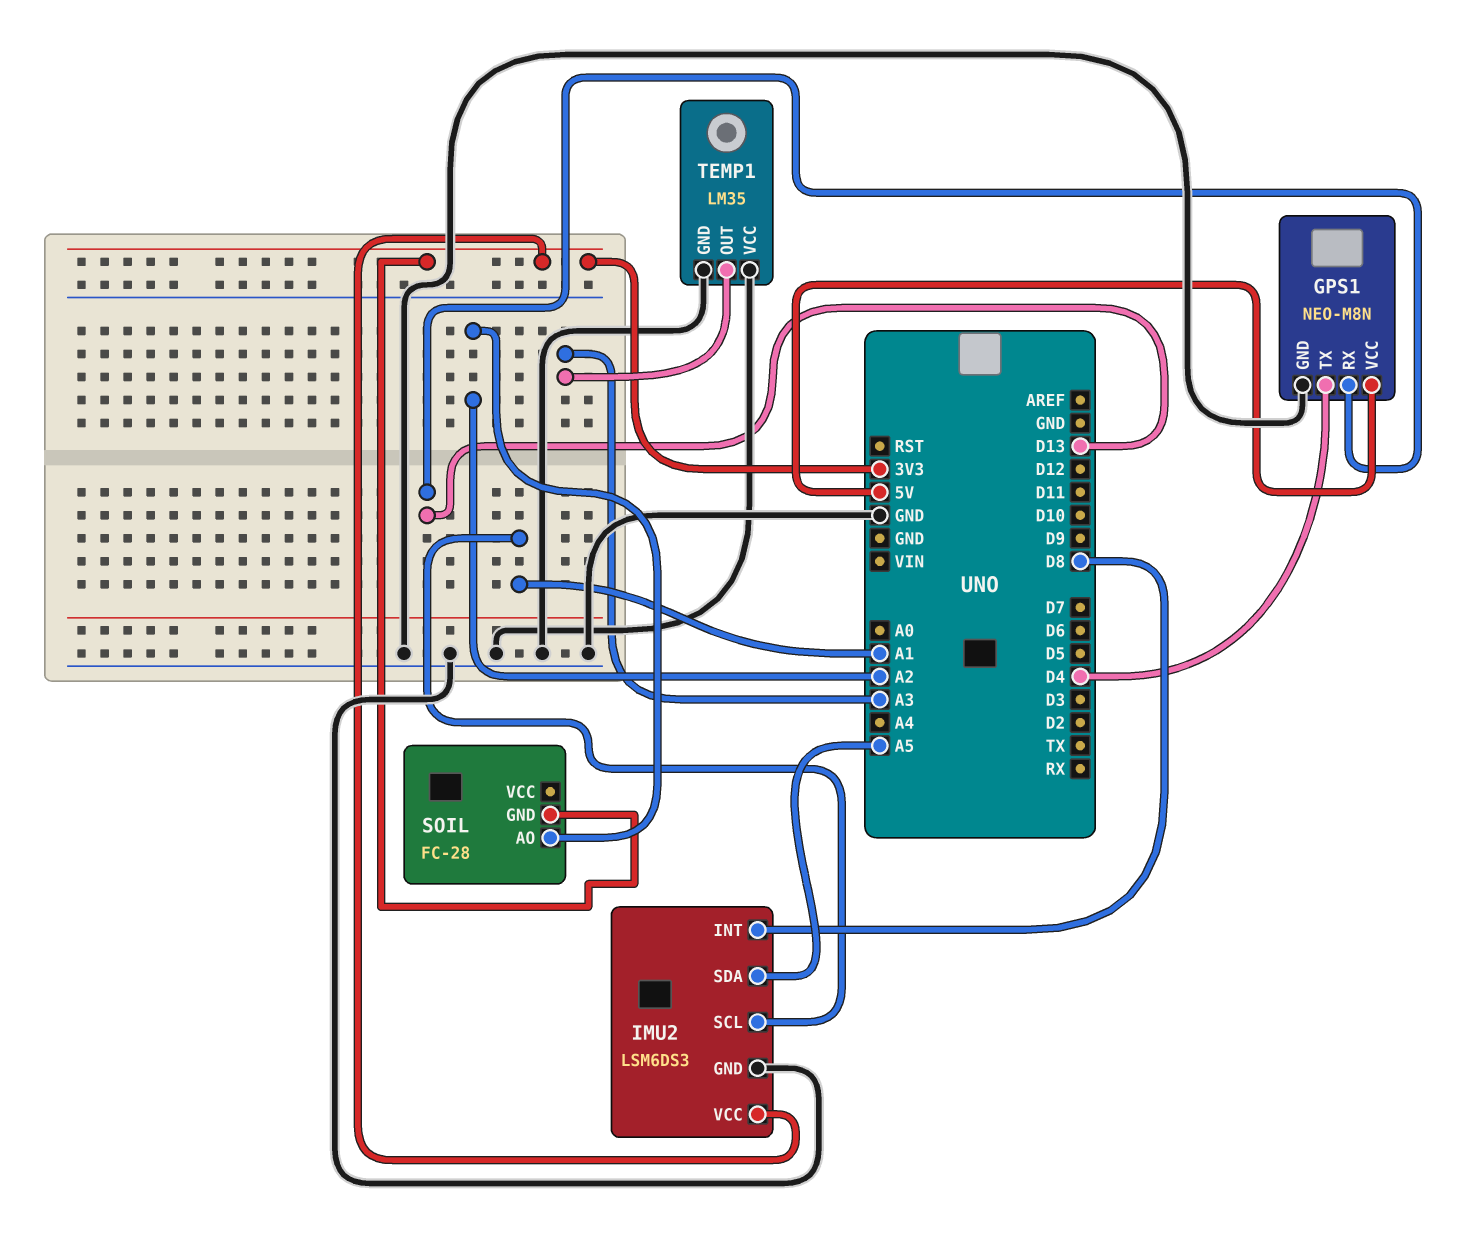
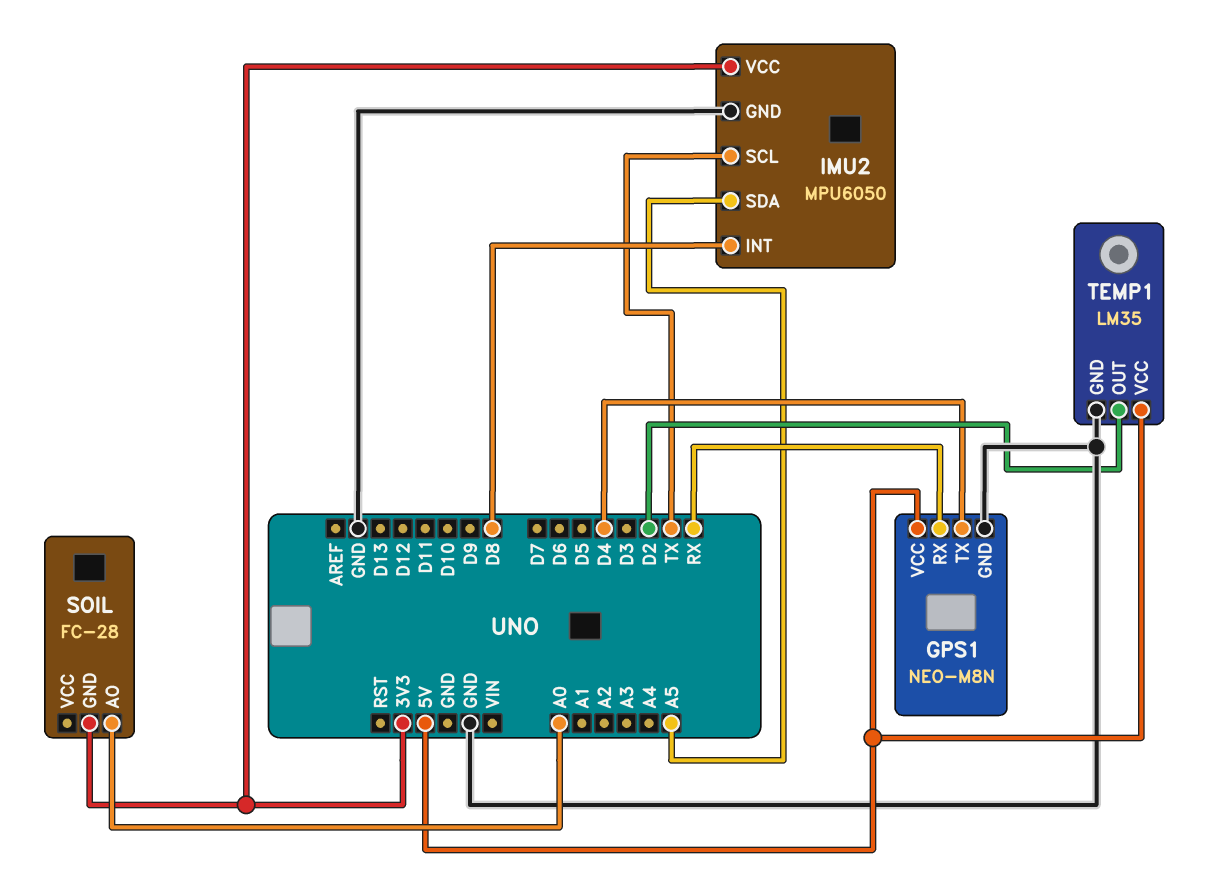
GPS1 pin RX: D13 -> RX
IMU2: LSM6DS3 -> MPU6050
IMU2 pin SCL: A1 -> TX
SOIL pin AO: A2 -> A0
TEMP1 pin OUT: A3 -> D2
TEMP1 pin VCC: GND -> 5V

